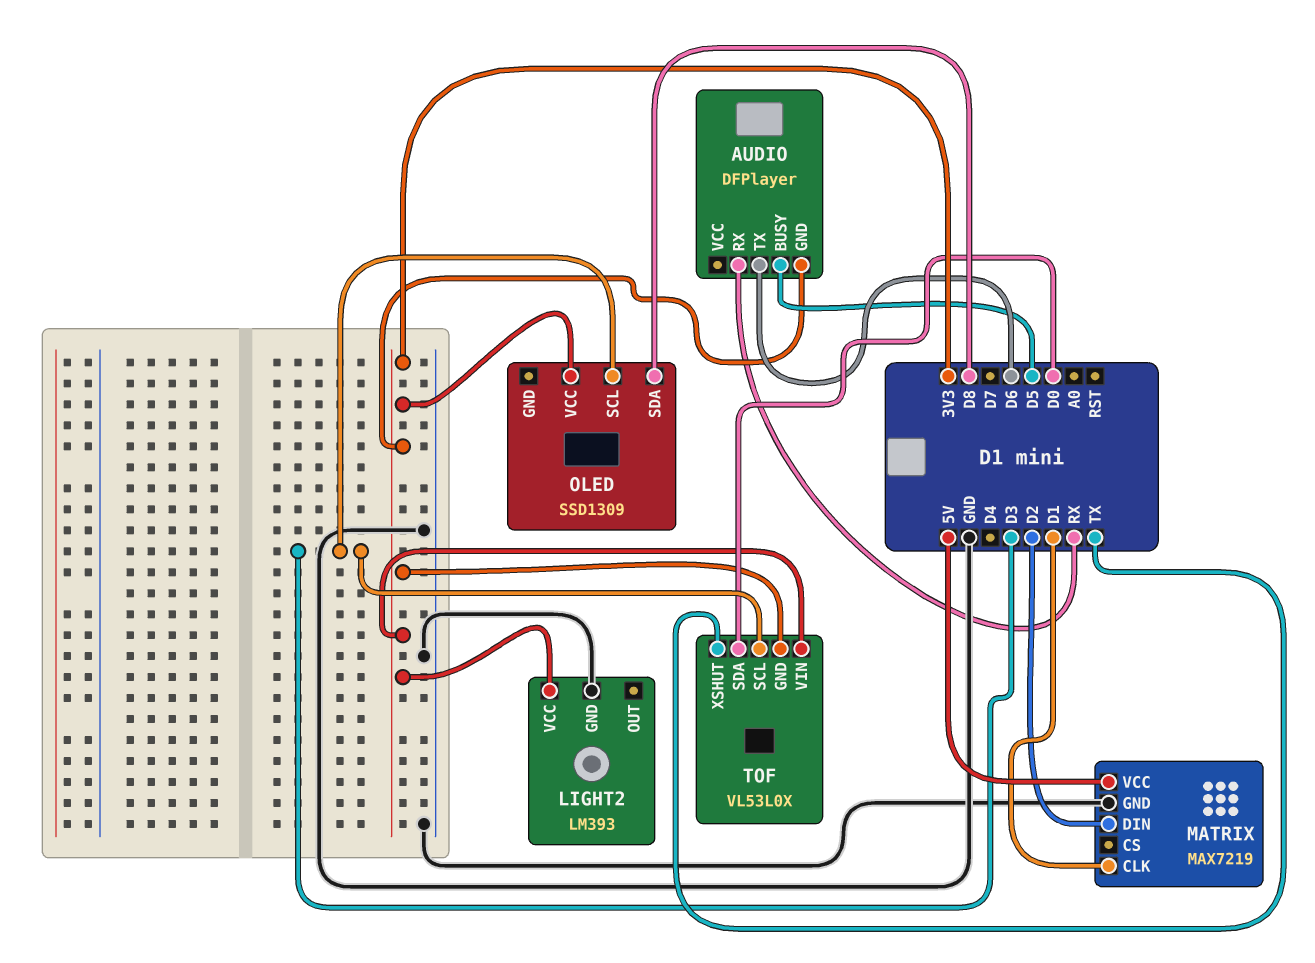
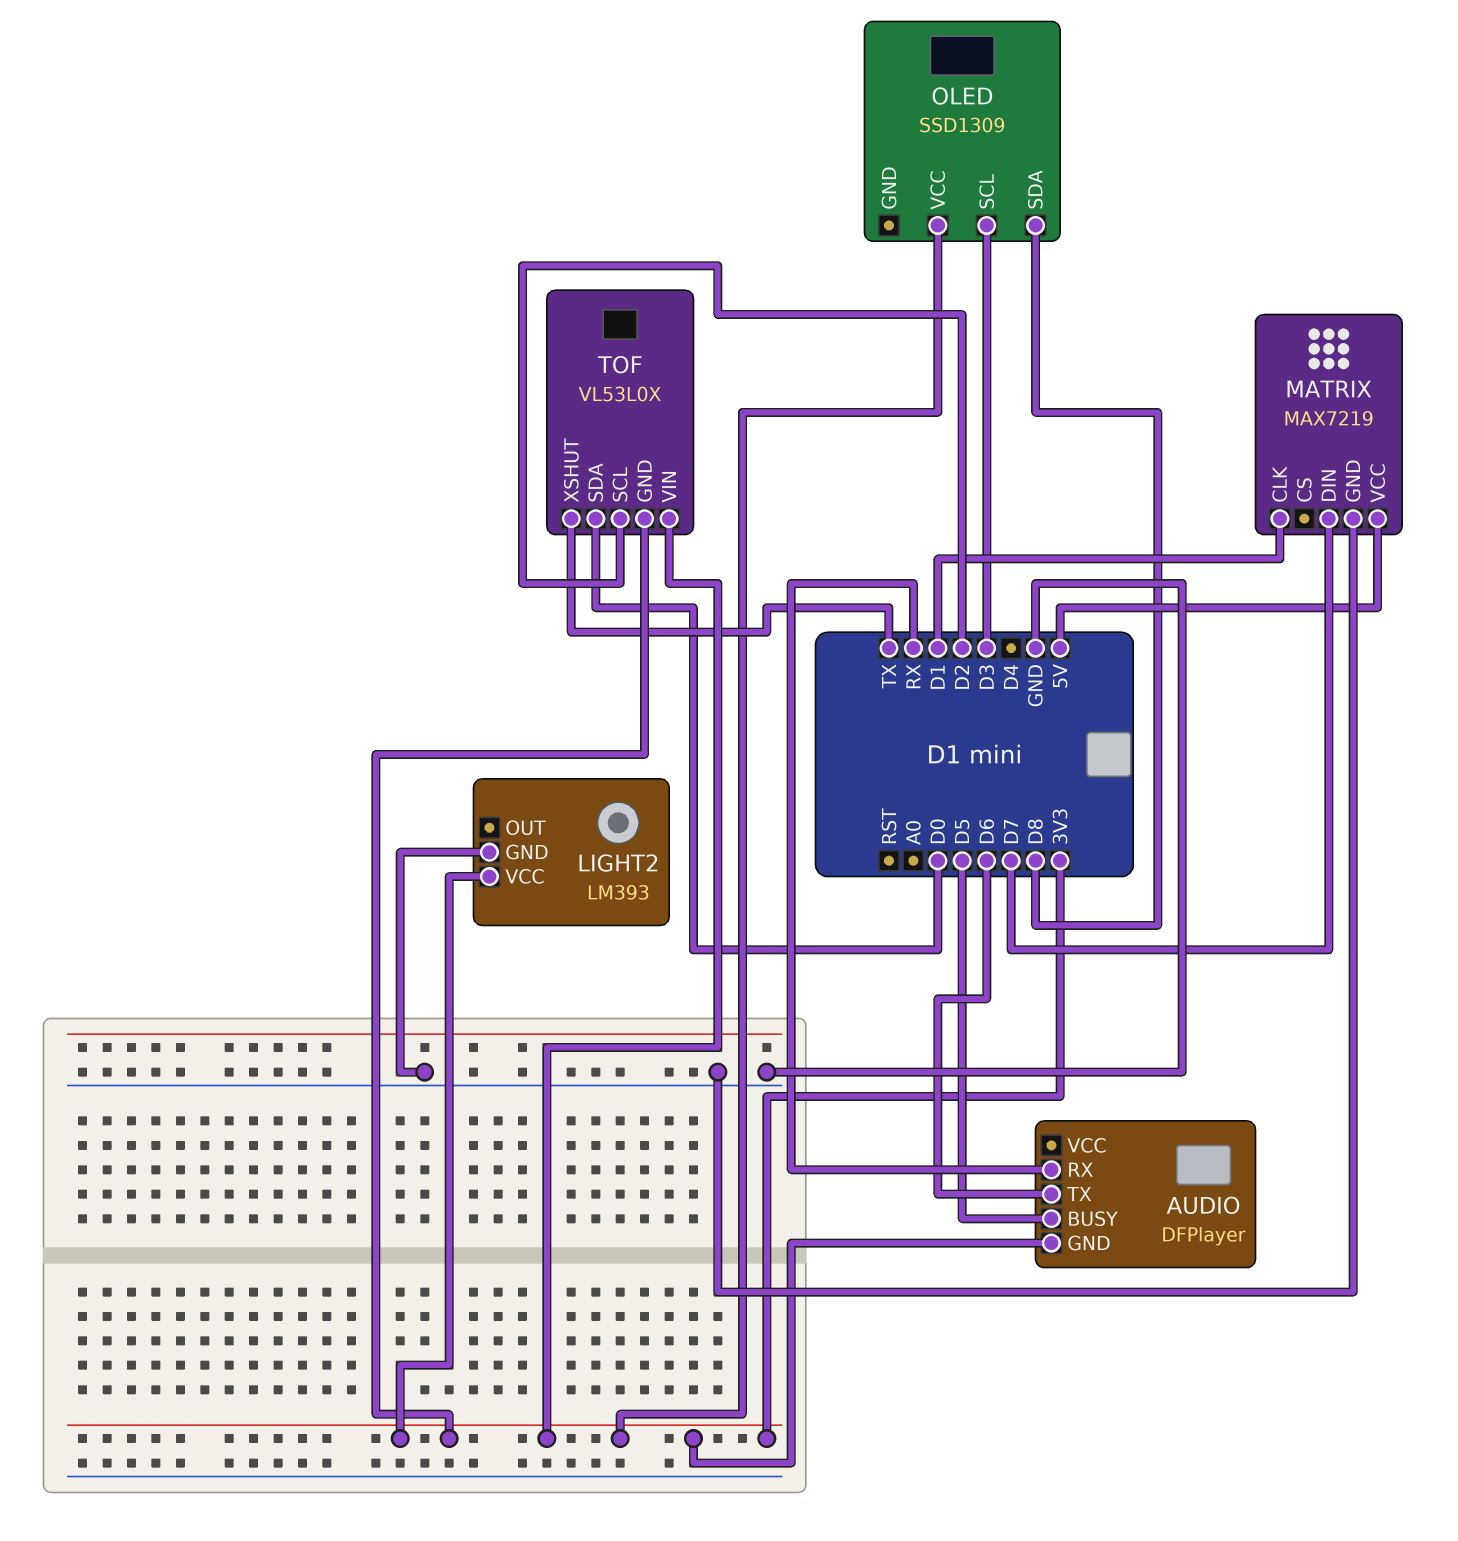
MATRIX pin DIN: D2 -> D7
TOF pin SCL: D3 -> D2

